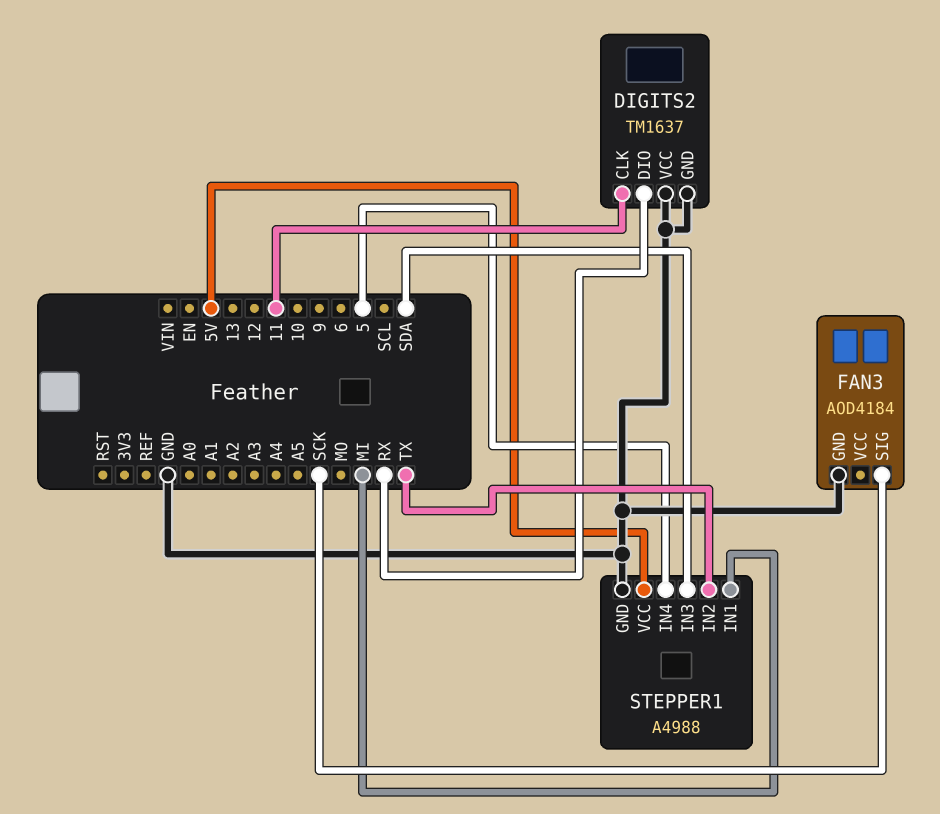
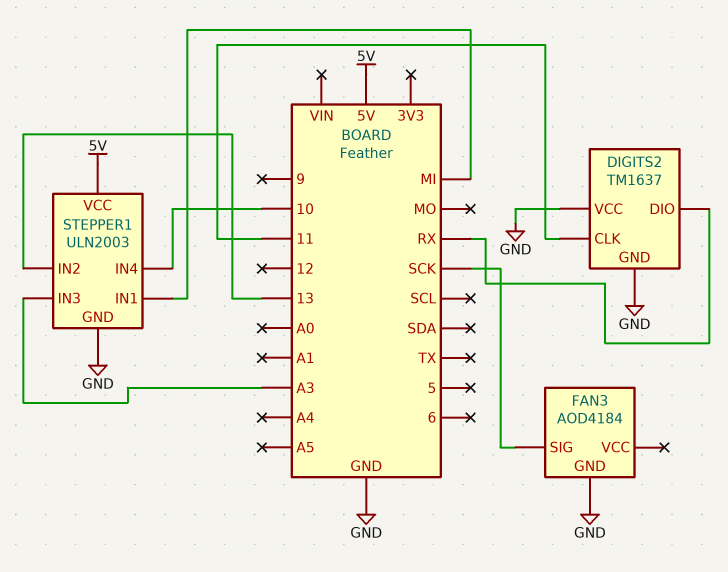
STEPPER1: A4988 -> ULN2003
STEPPER1 pin IN2: TX -> 13
STEPPER1 pin IN3: SDA -> A3
STEPPER1 pin IN4: 5 -> 10

